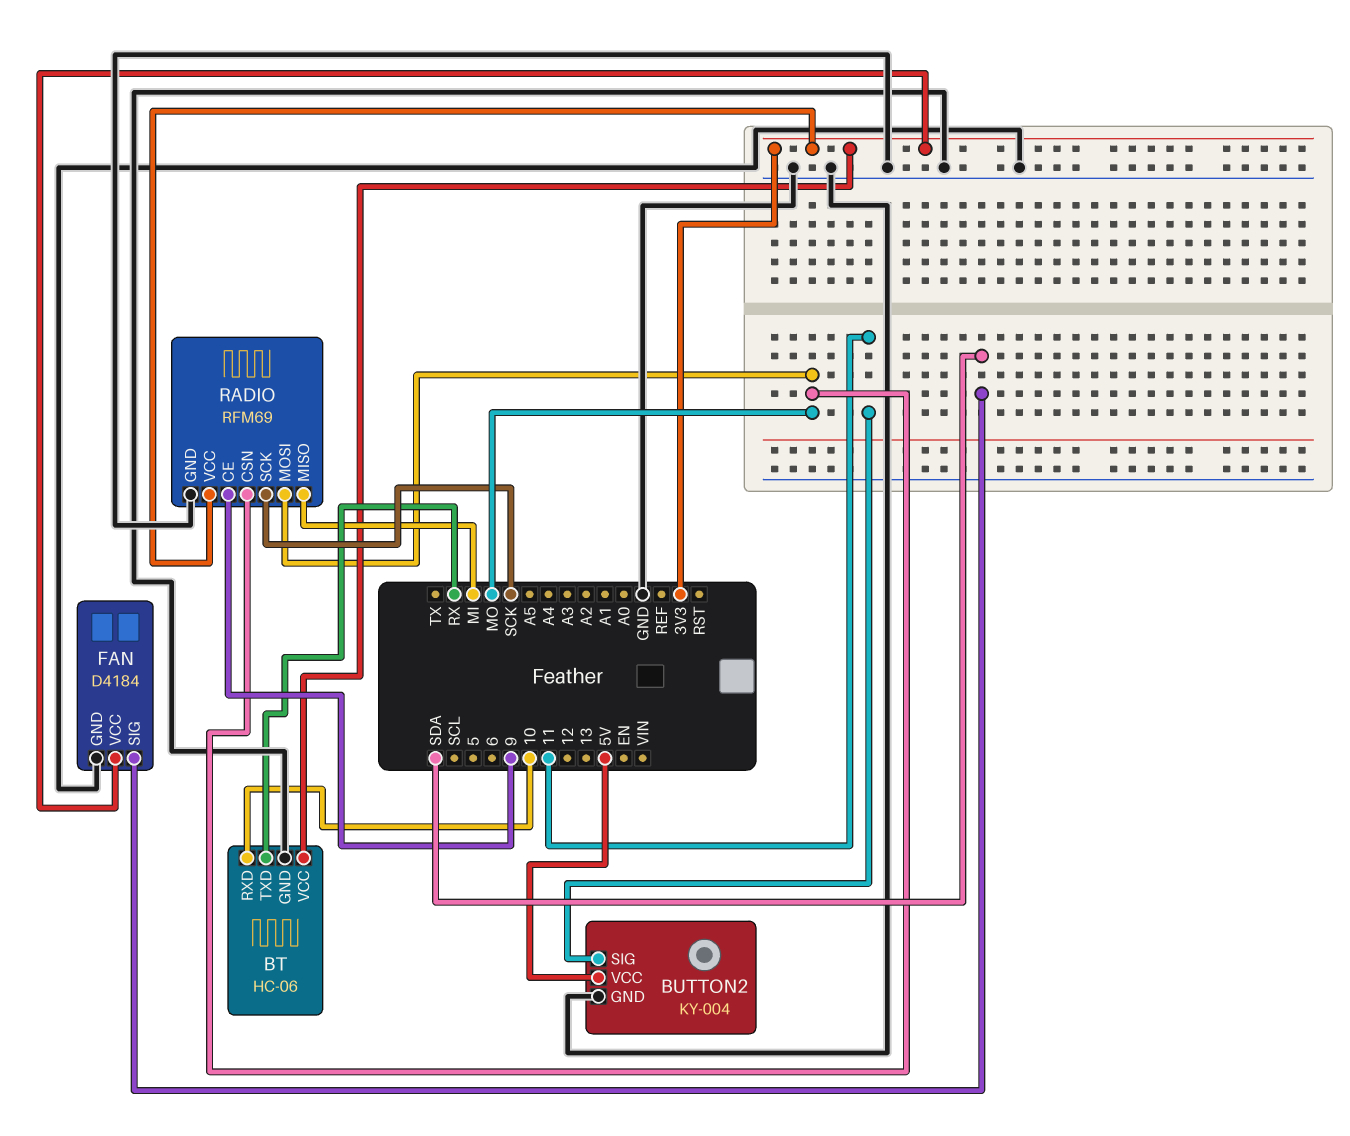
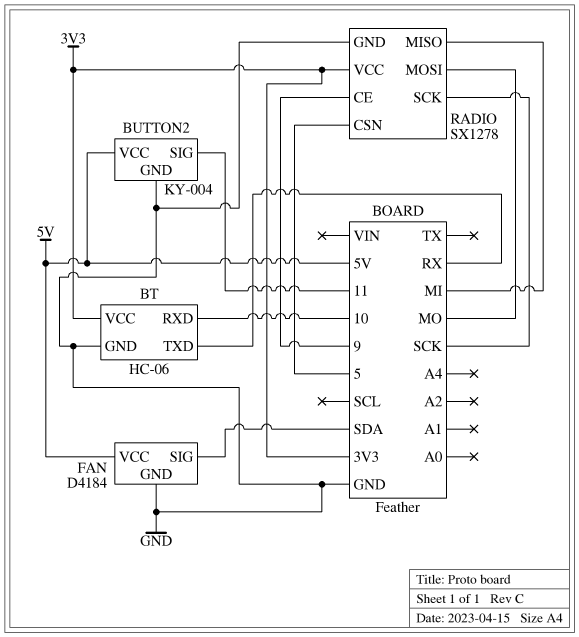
FAN pin VCC: 3V3 -> 5V
RADIO: RFM69 -> SX1278
RADIO pin CSN: MO -> 5

